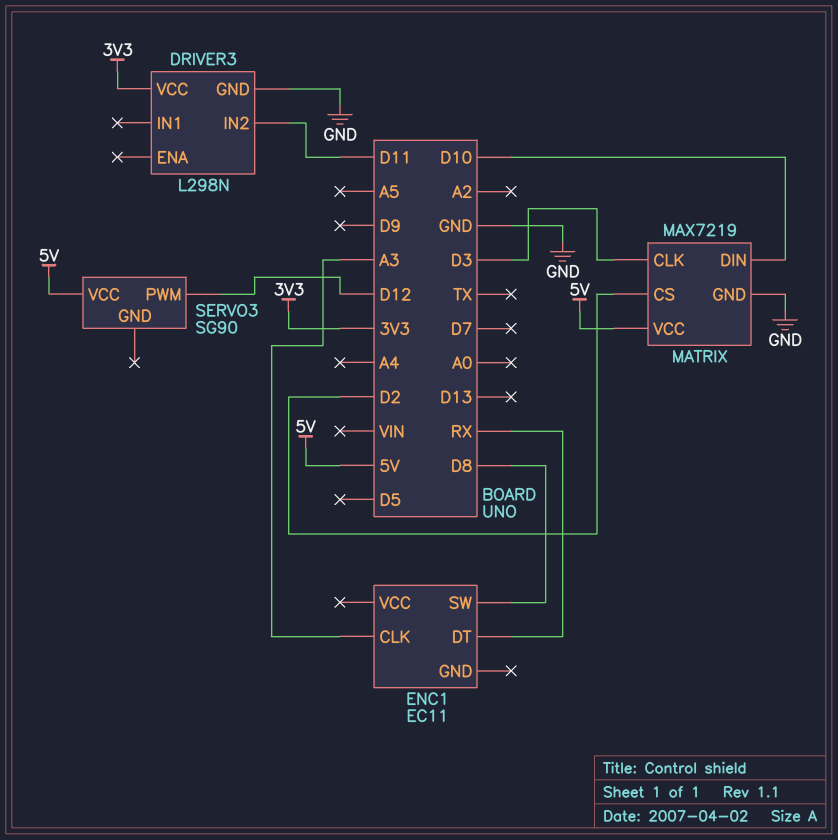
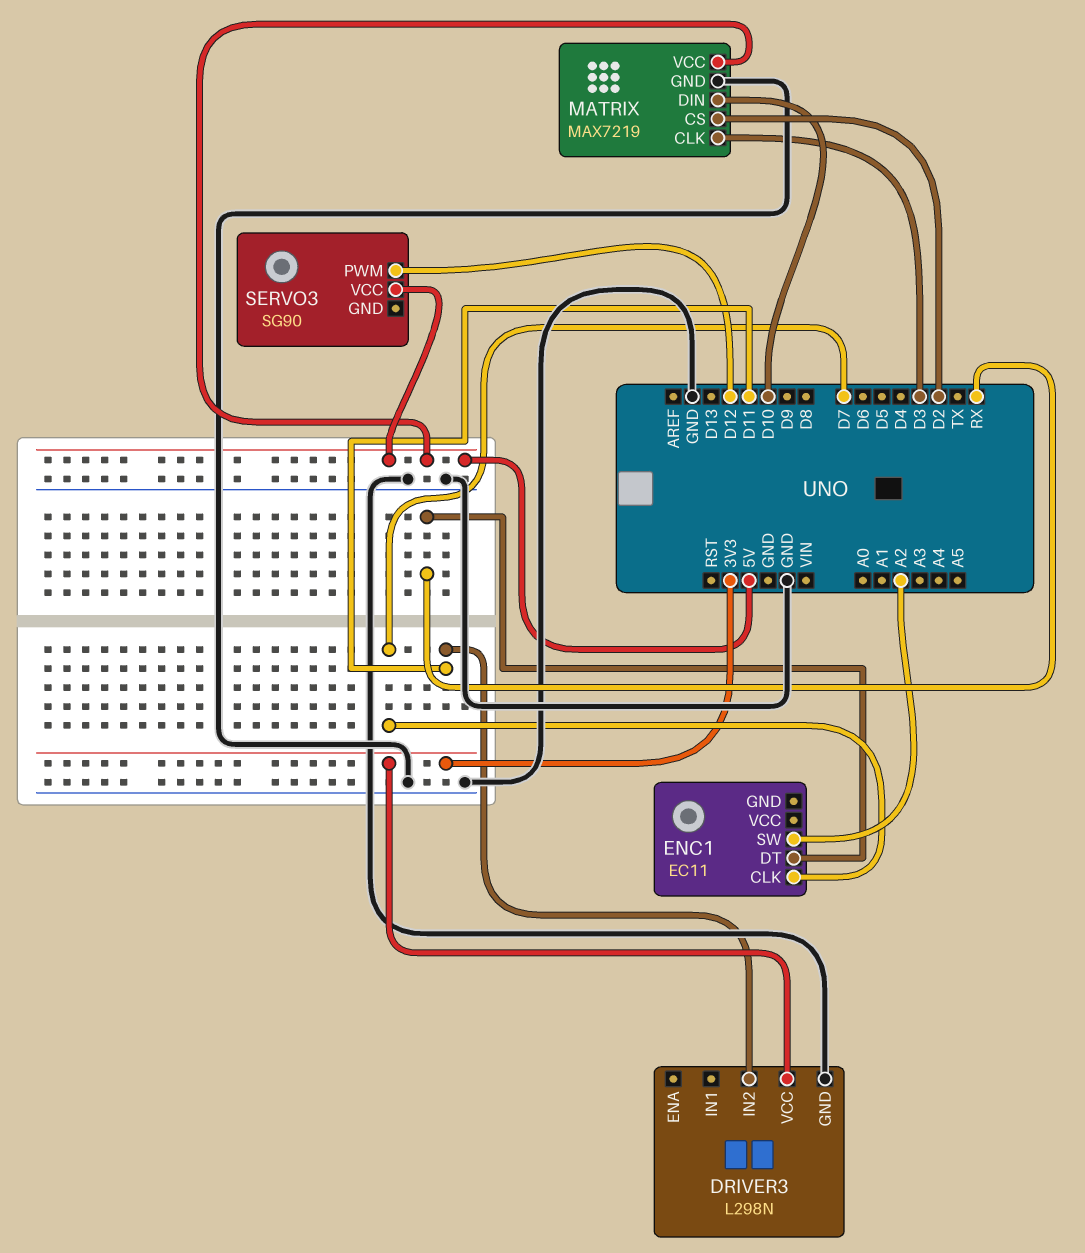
ENC1 pin CLK: A3 -> D7
ENC1 pin SW: D8 -> A2

